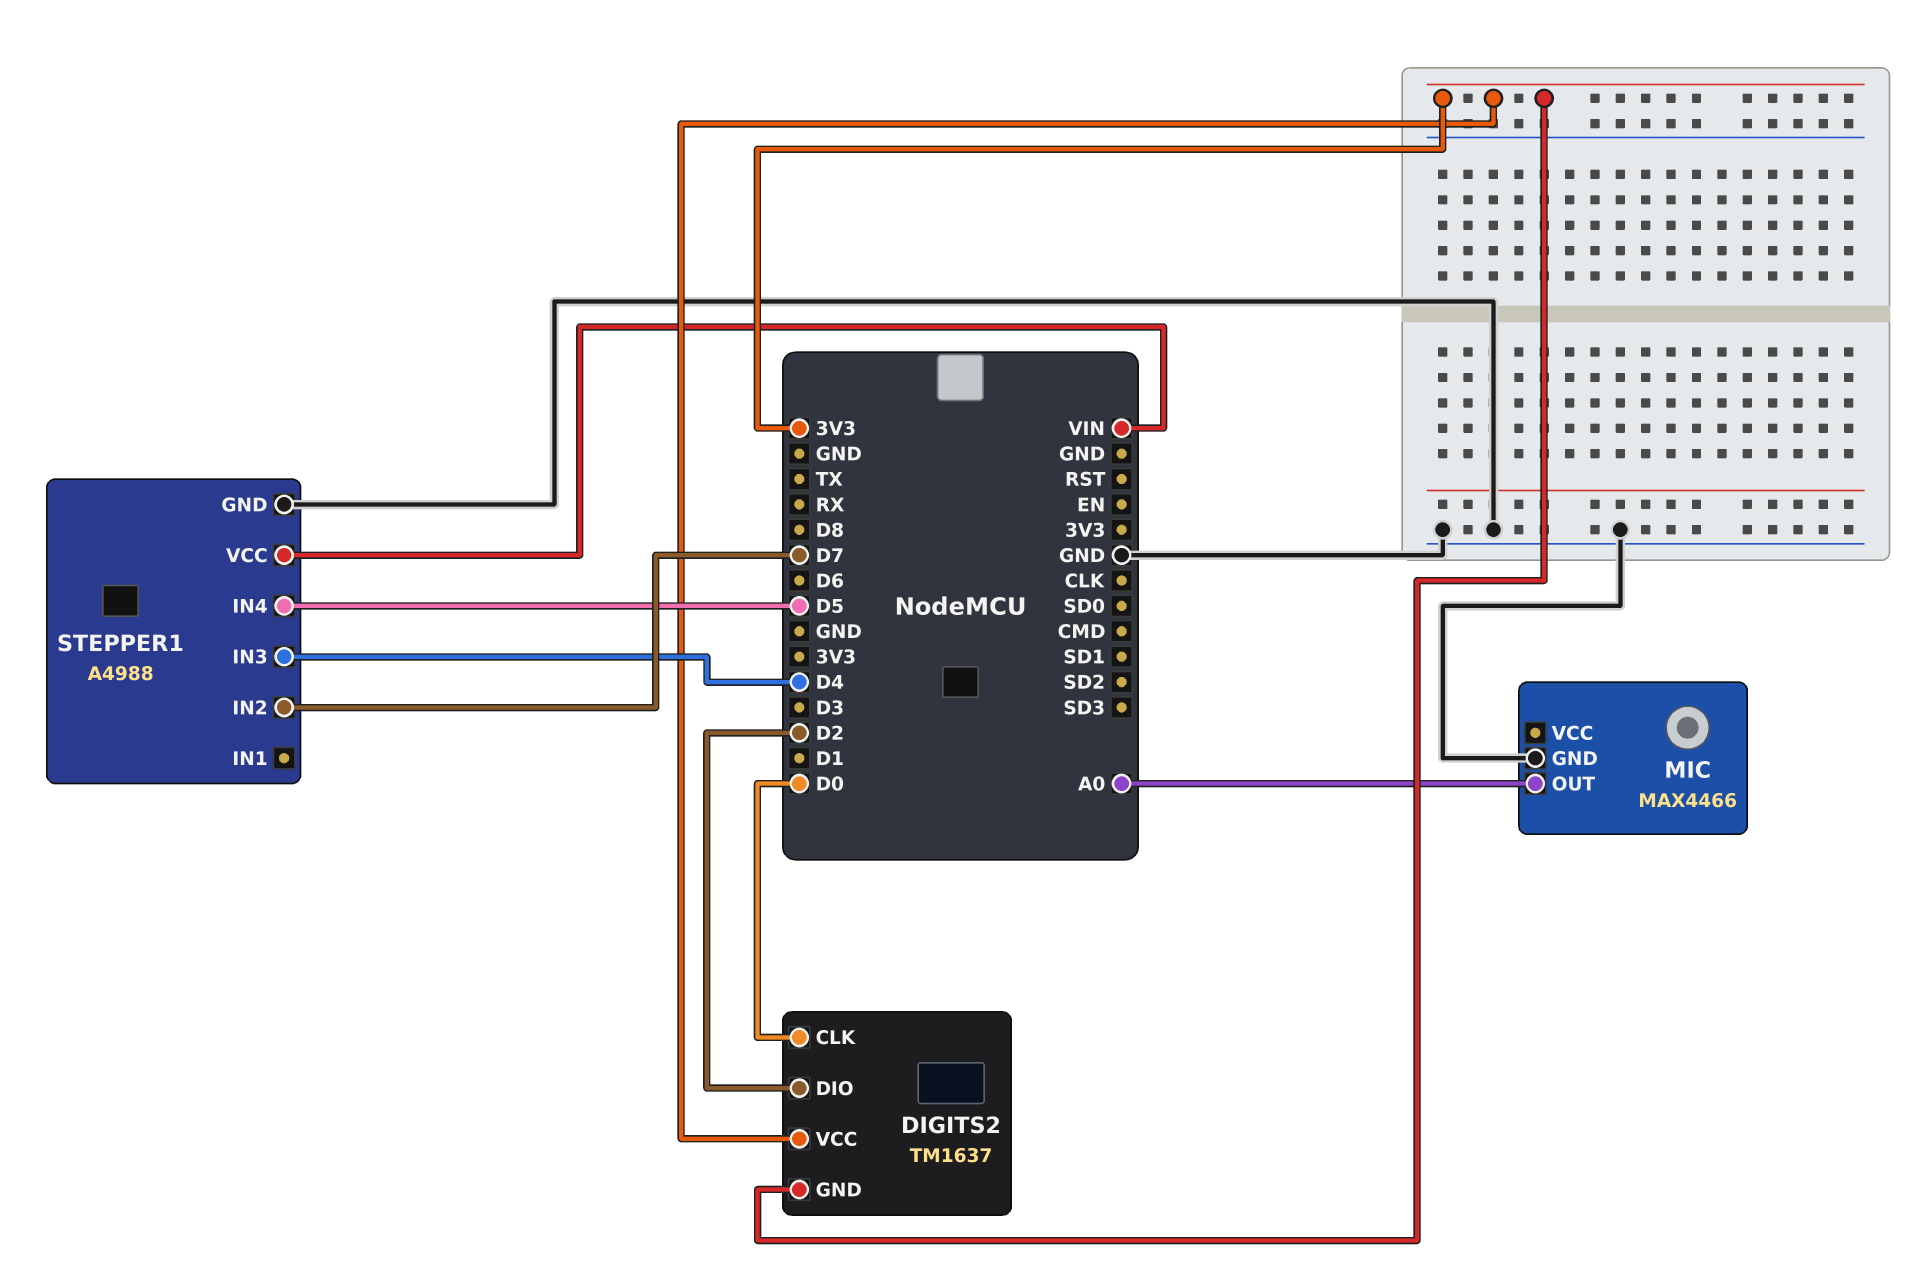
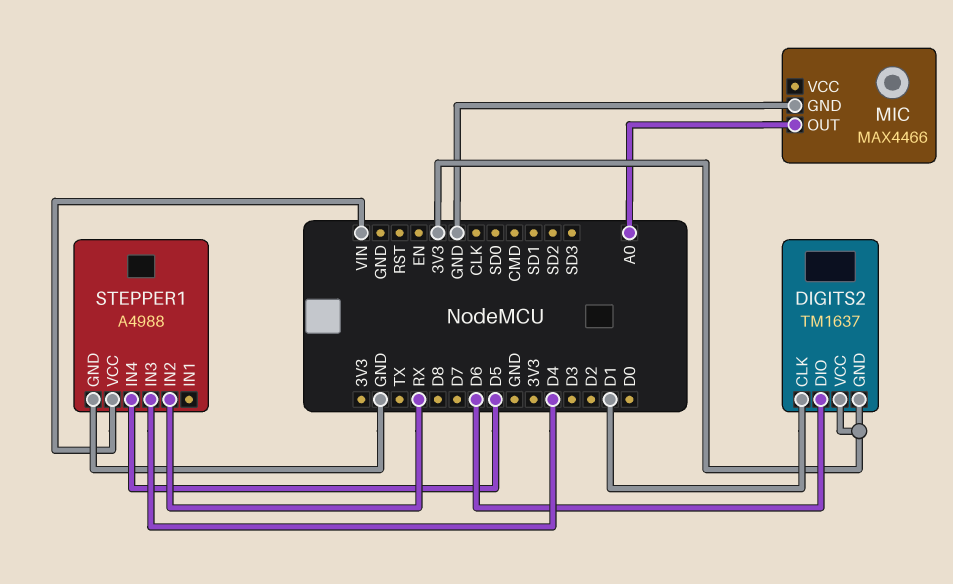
DIGITS2 pin CLK: D0 -> D1
DIGITS2 pin DIO: D2 -> D6
STEPPER1 pin IN2: D7 -> RX

